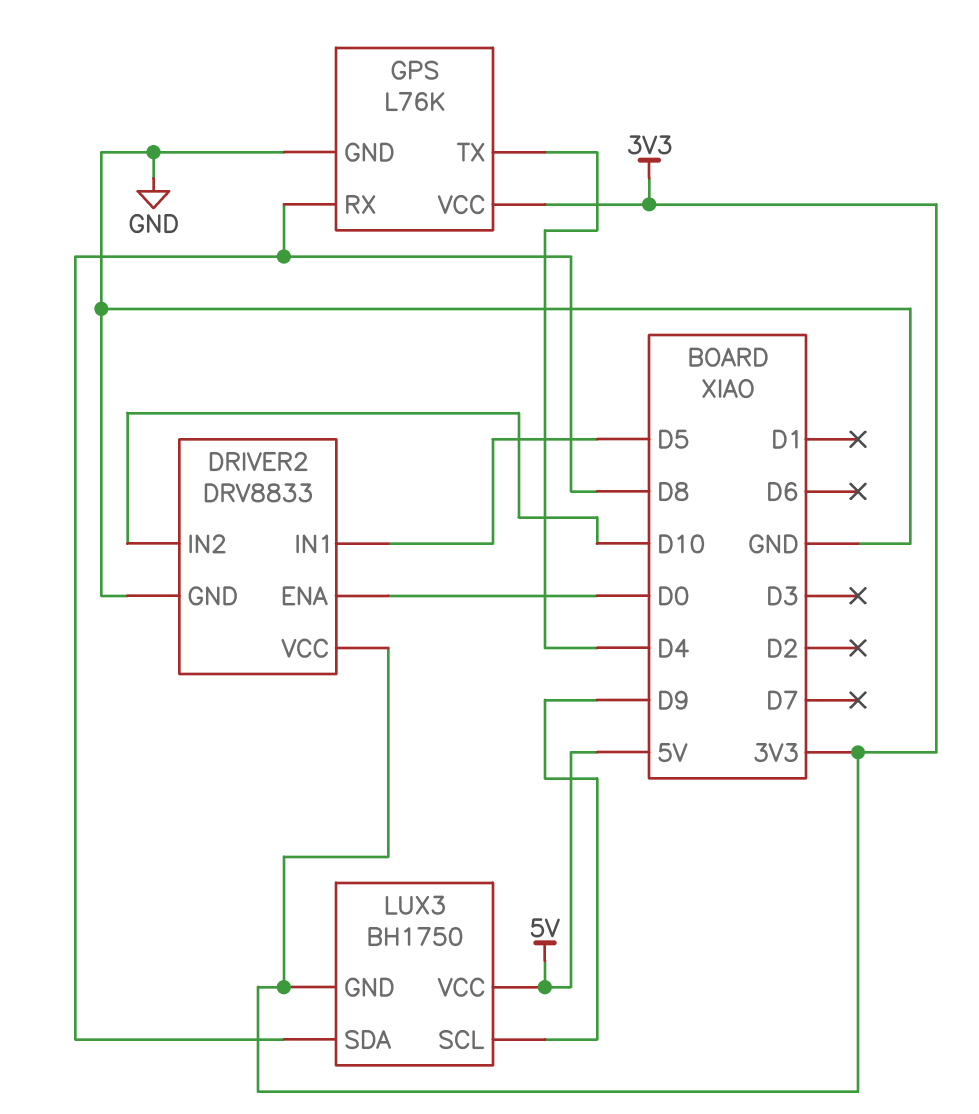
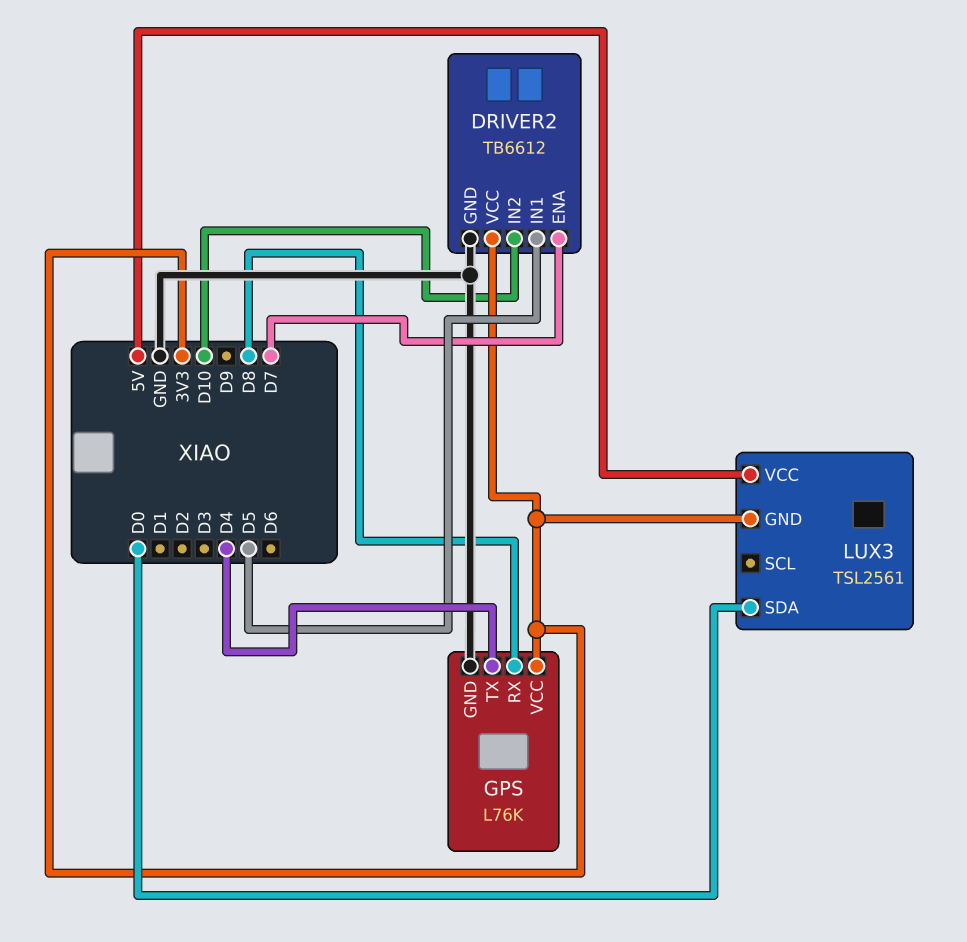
DRIVER2: DRV8833 -> TB6612
DRIVER2 pin ENA: D0 -> D7
LUX3: BH1750 -> TSL2561
LUX3 pin SCL: D9 -> none
LUX3 pin SDA: D8 -> D0

